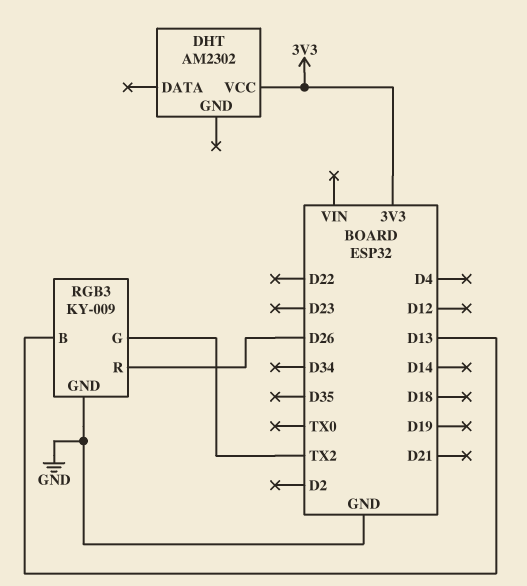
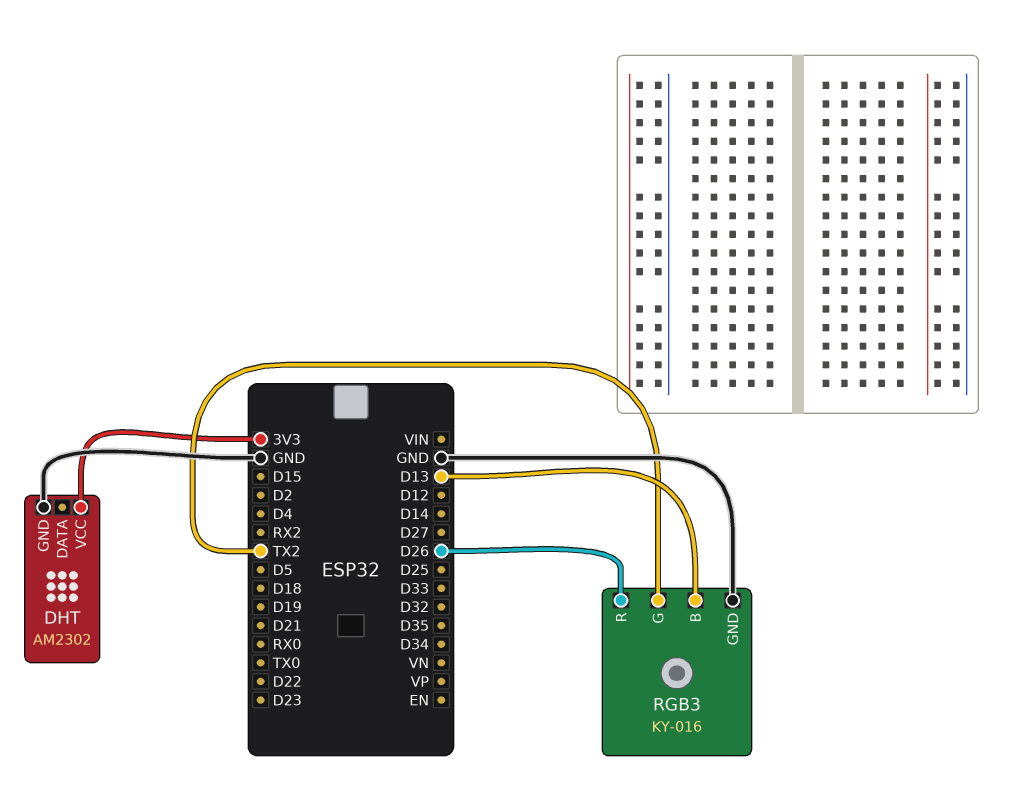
DHT pin GND: none -> GND
RGB3: KY-009 -> KY-016

